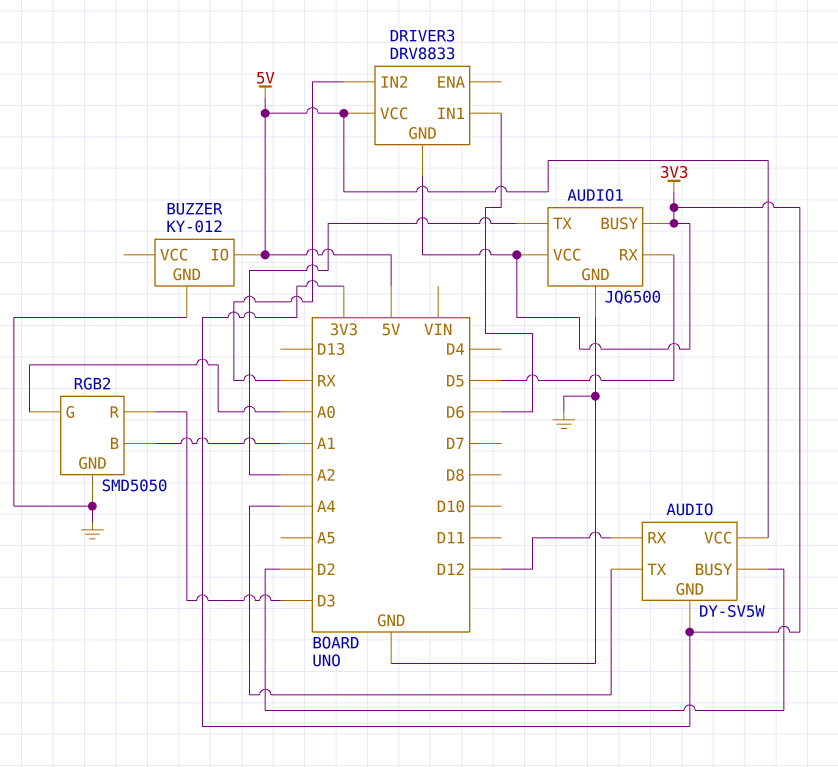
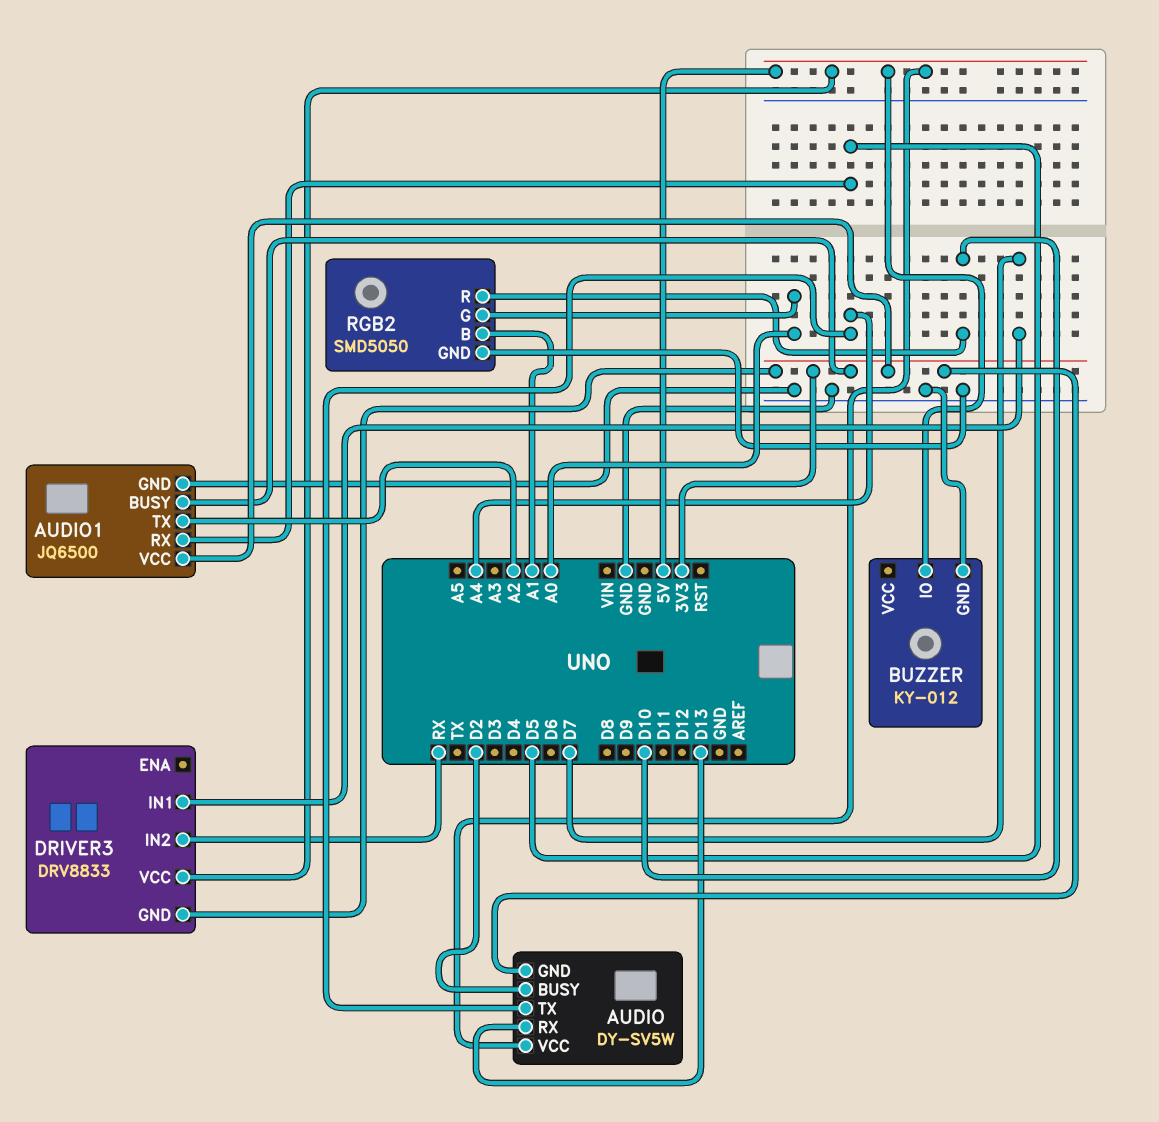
AUDIO pin RX: D12 -> D13
DRIVER3 pin IN1: D6 -> D7
RGB2 pin R: D3 -> D10

